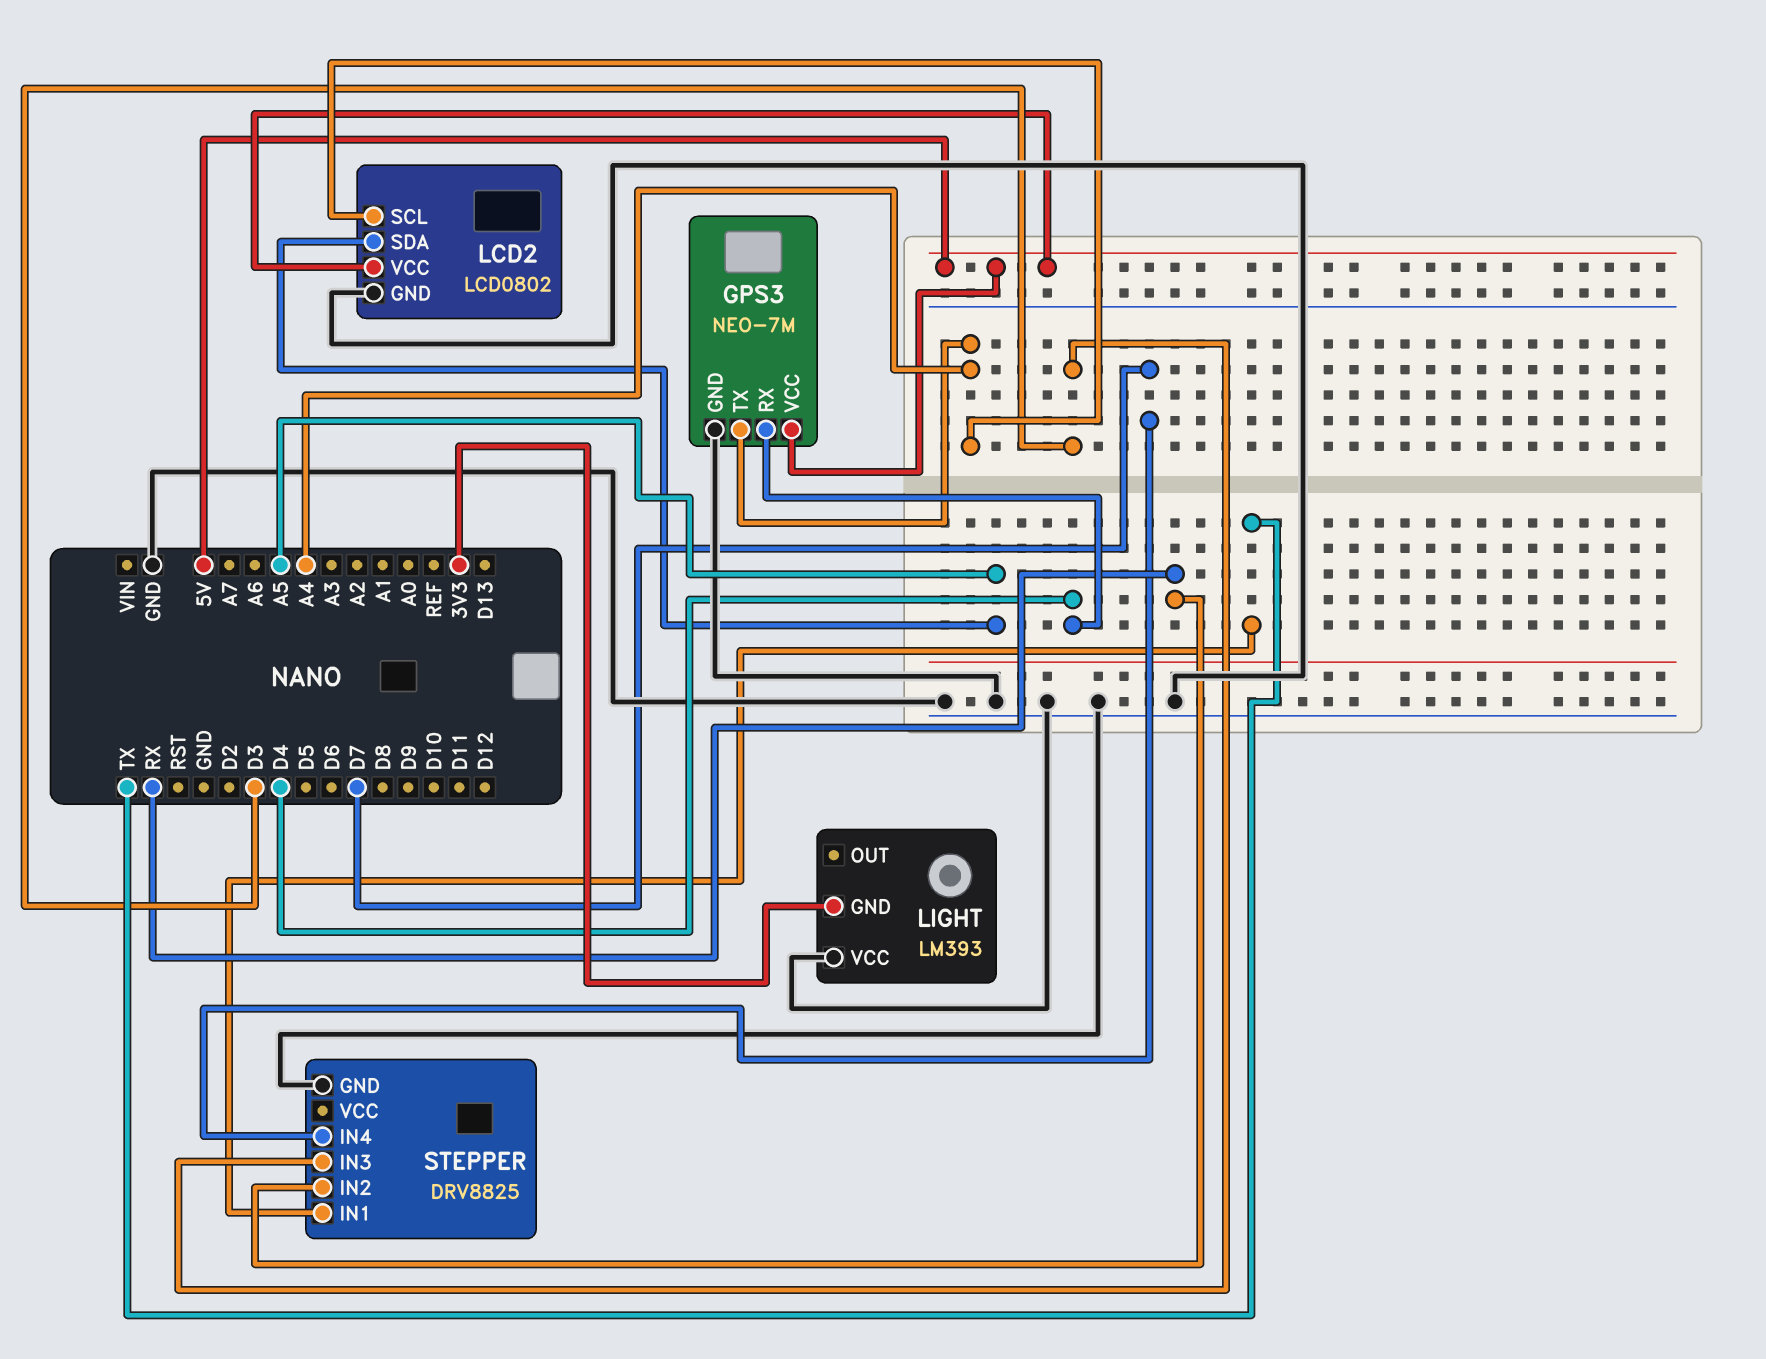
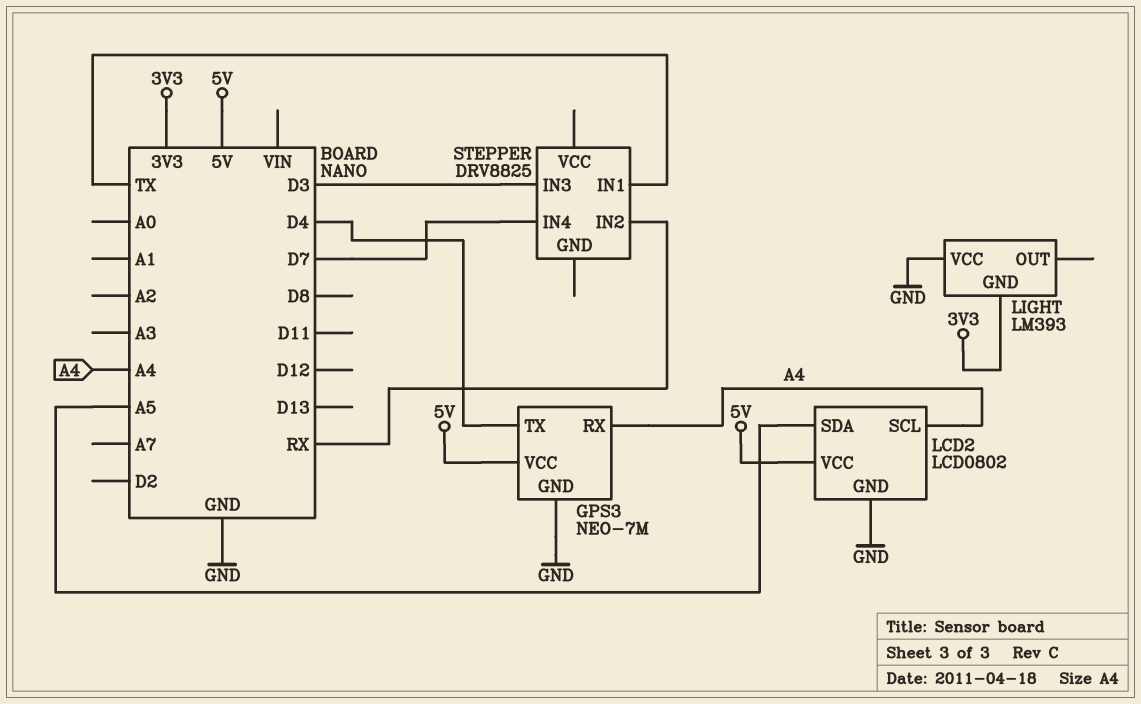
GPS3 pin RX: D4 -> A4
GPS3 pin TX: A4 -> D4
STEPPER pin GND: GND -> none

